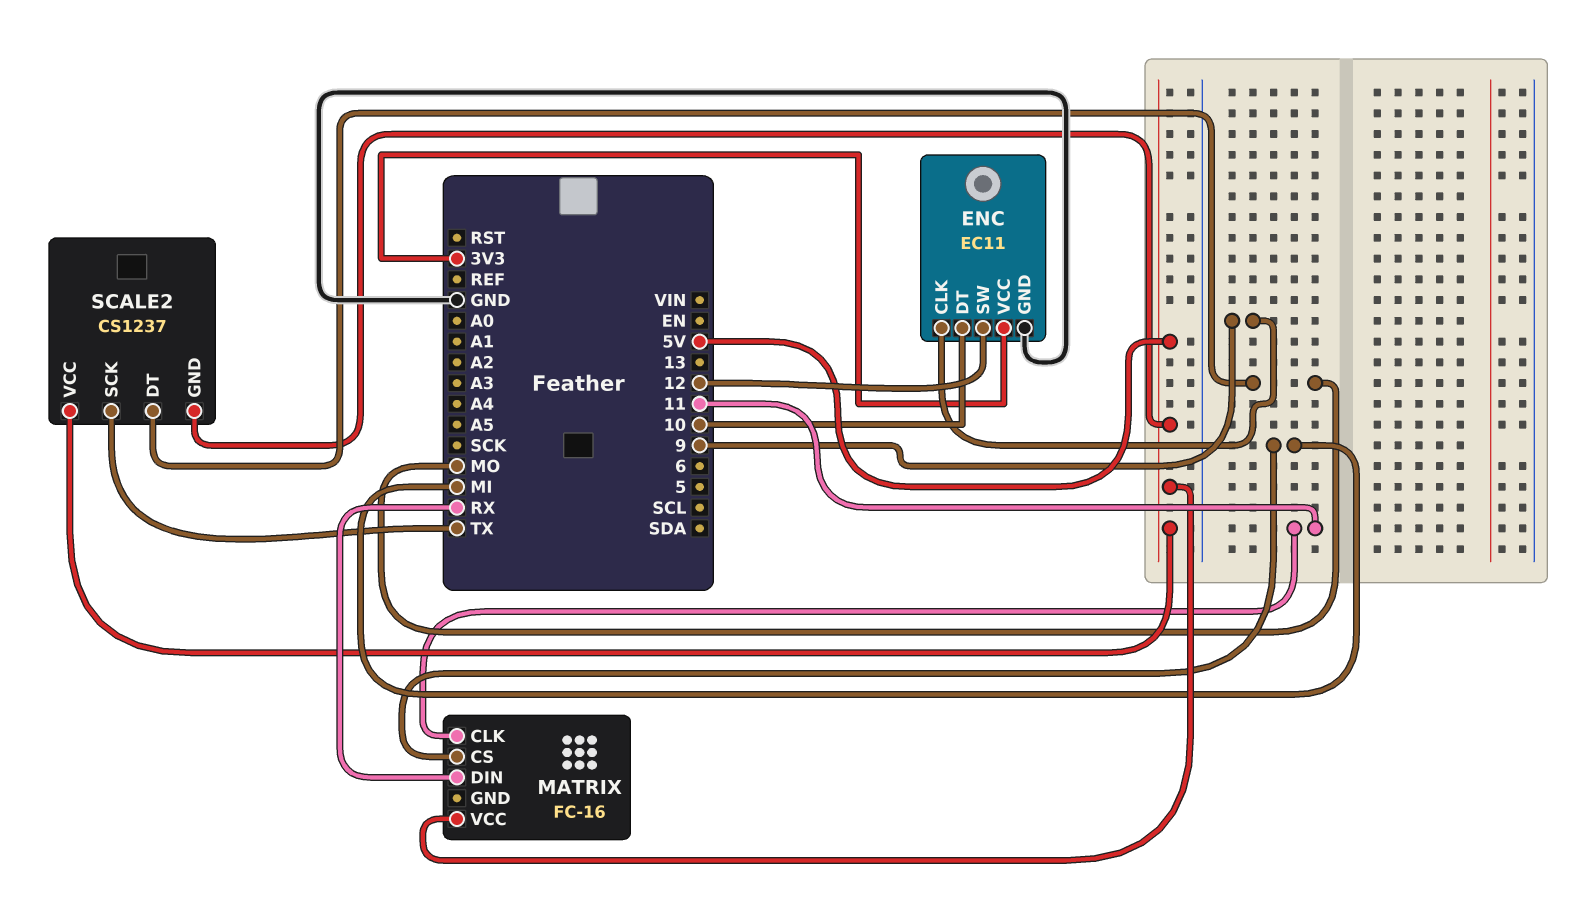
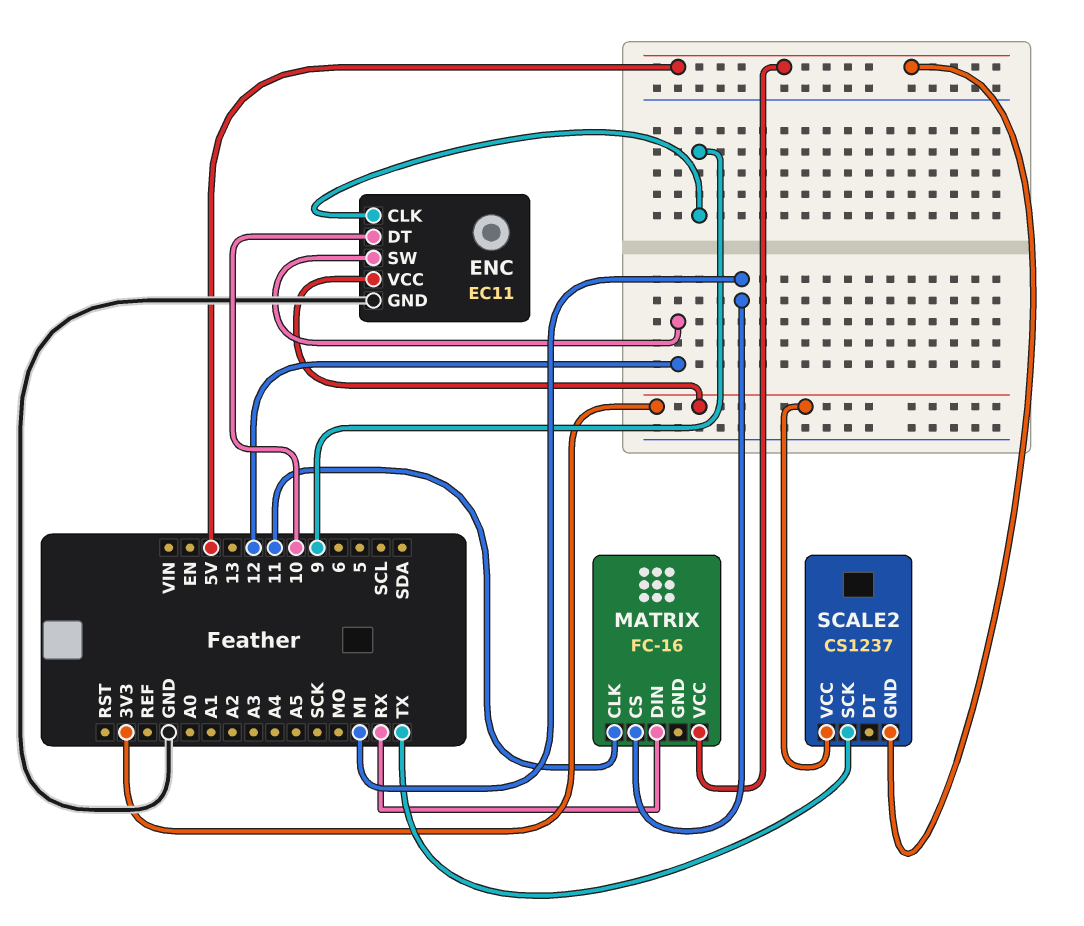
SCALE2 pin DT: MO -> none
SCALE2 pin VCC: 5V -> 3V3

